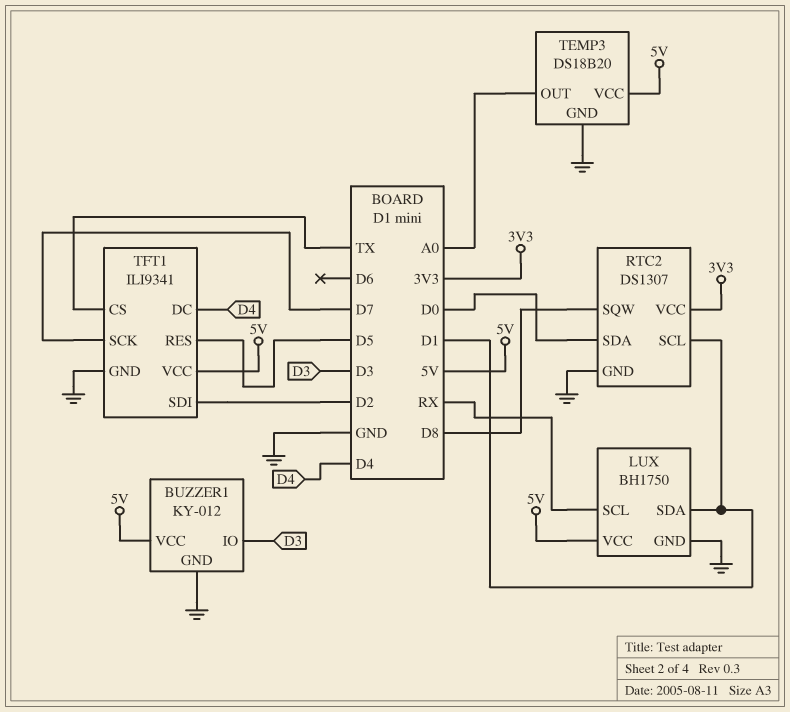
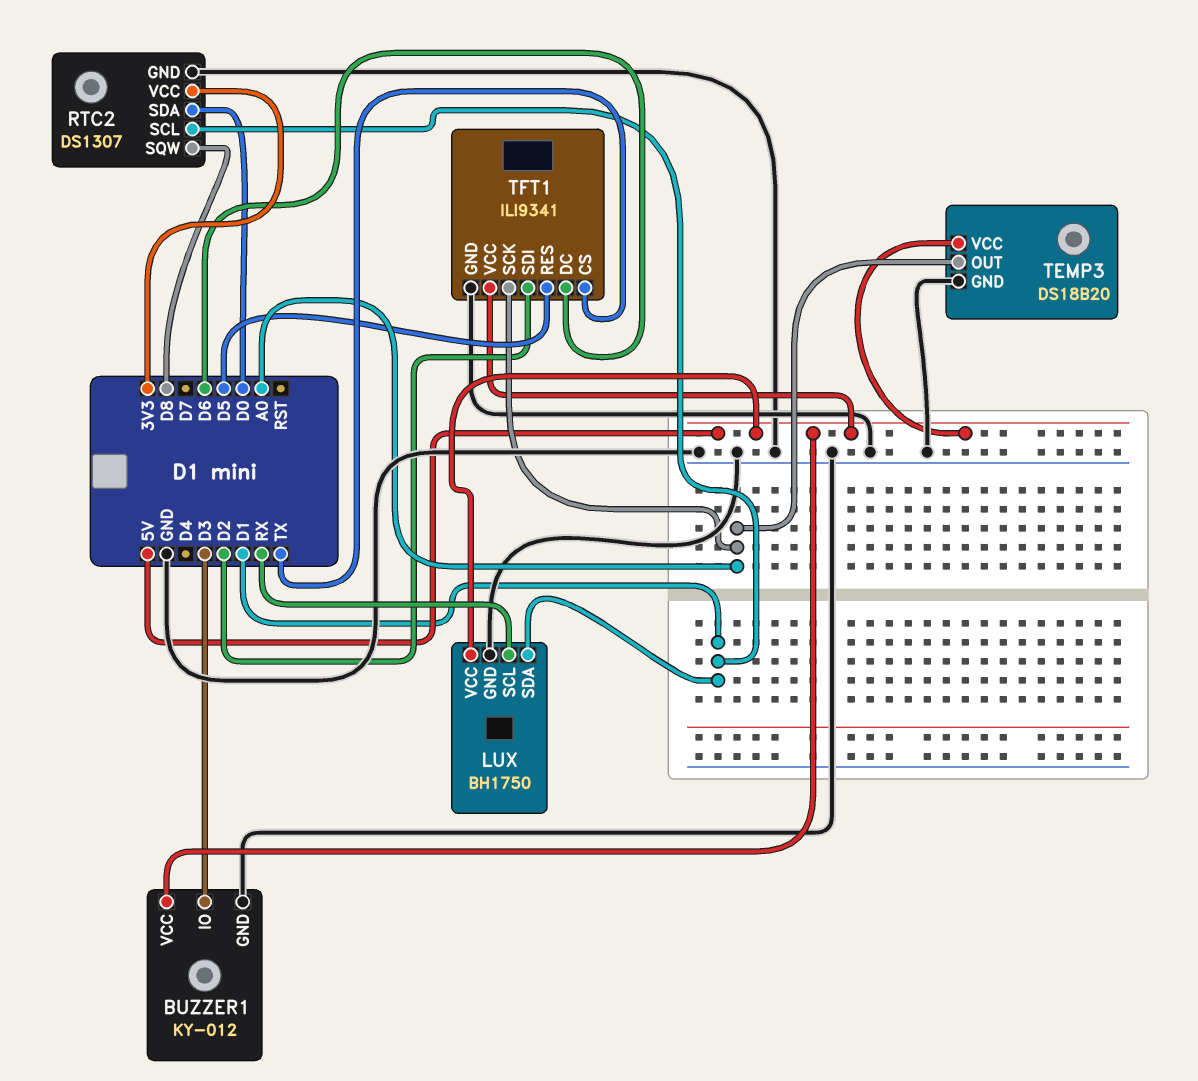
TFT1 pin DC: D4 -> D6
TFT1 pin SCK: D7 -> A0

